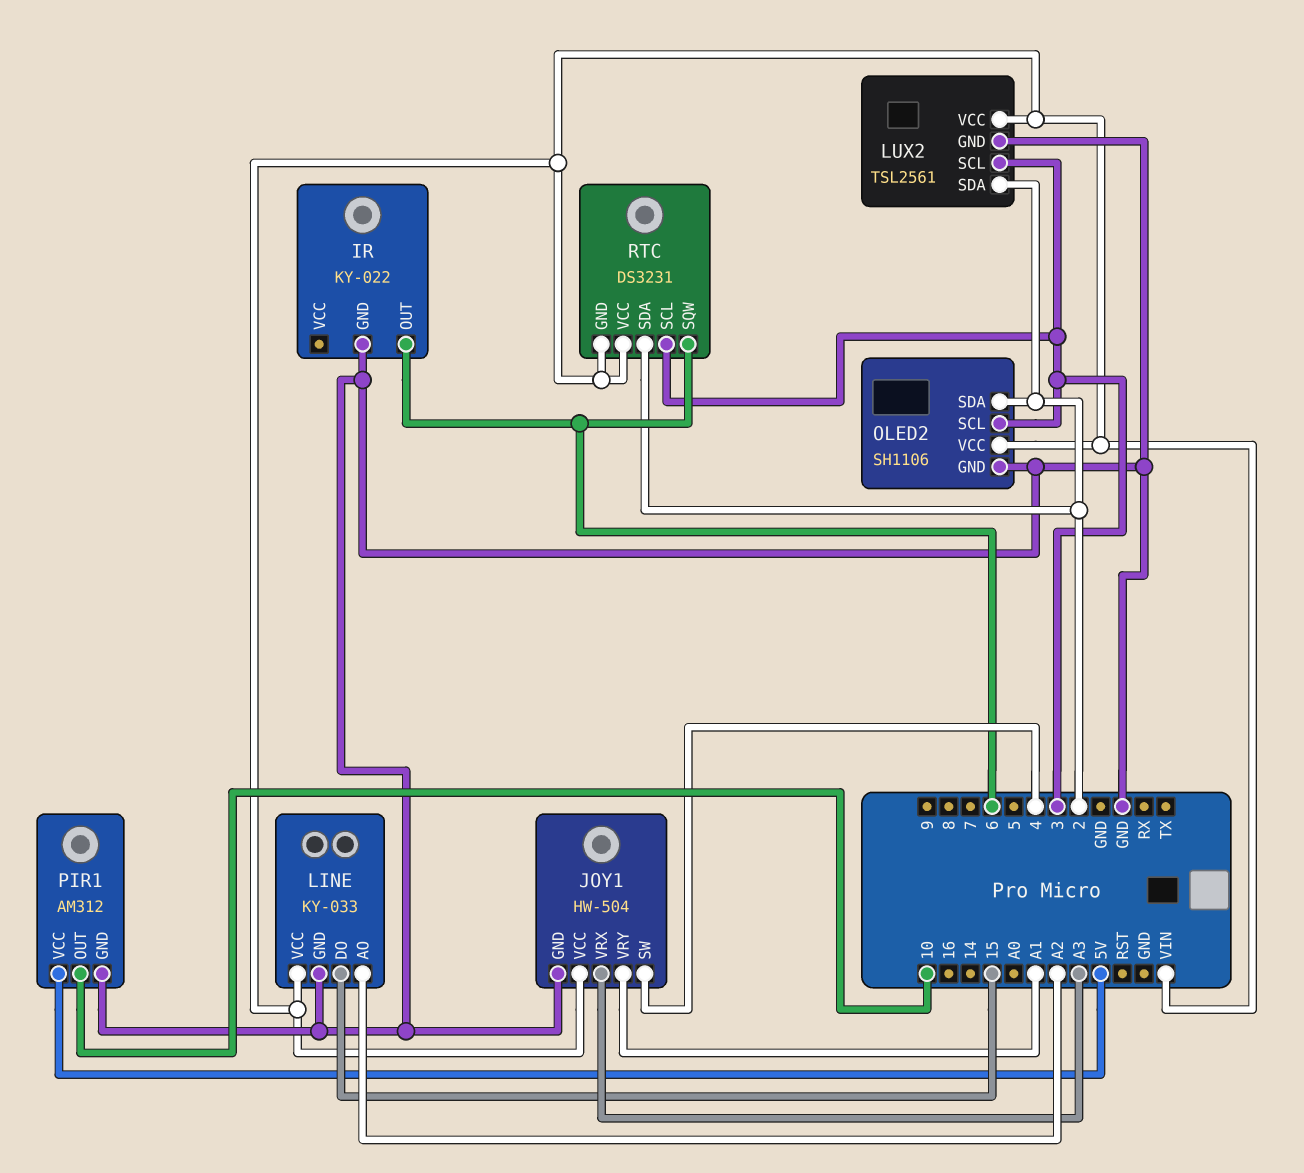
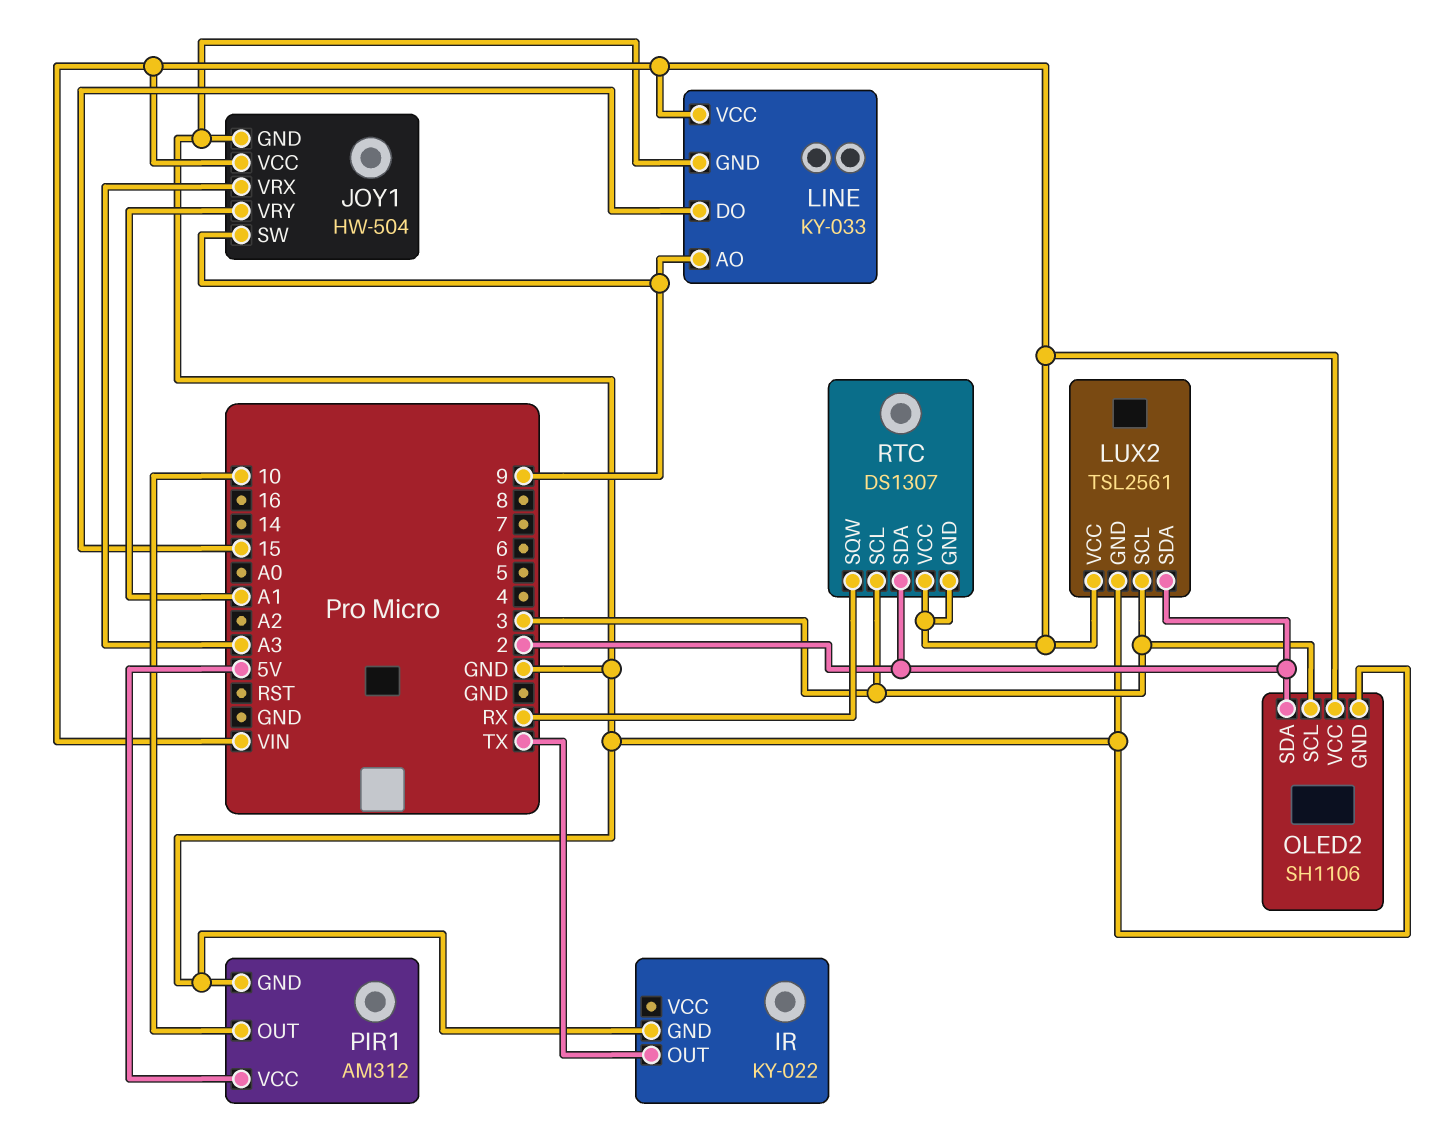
IR pin OUT: 6 -> TX
JOY1 pin SW: 4 -> 9
LINE pin AO: A2 -> 9
RTC: DS3231 -> DS1307
RTC pin SQW: 6 -> RX

